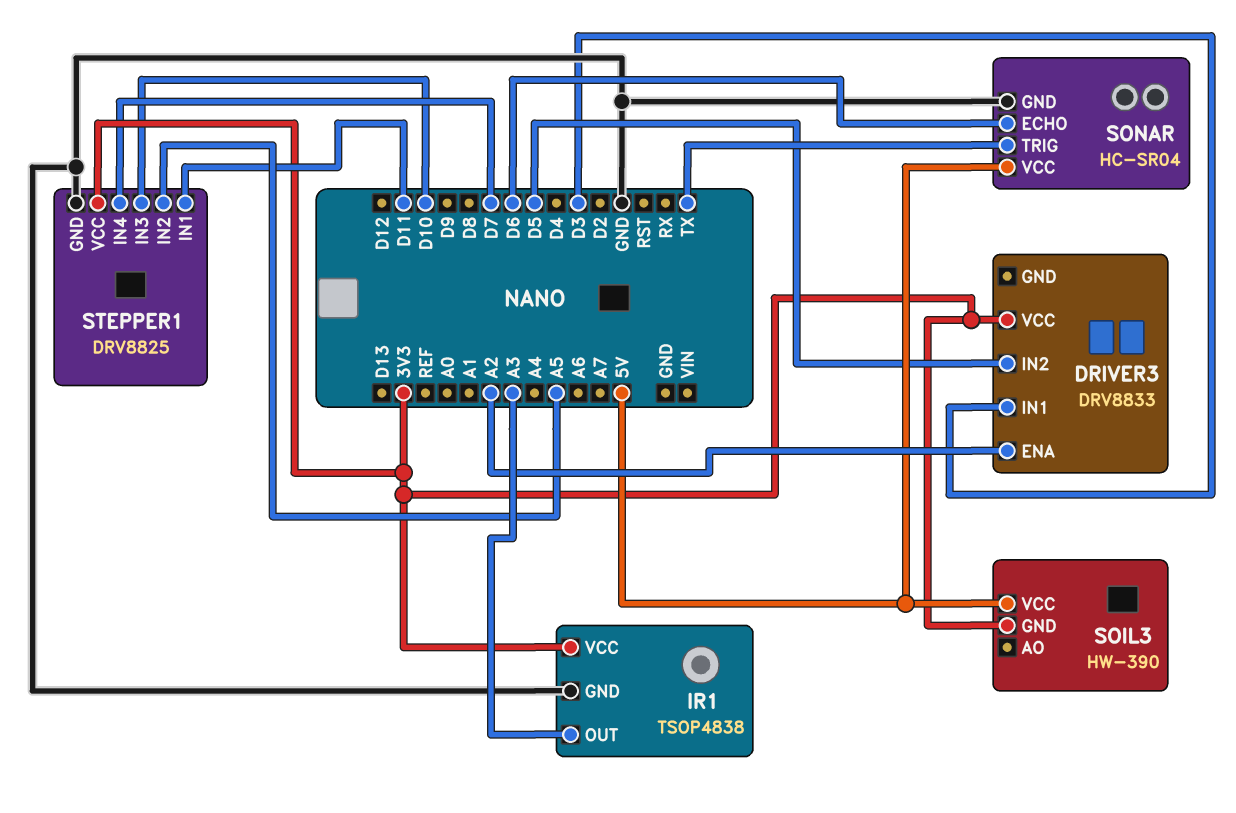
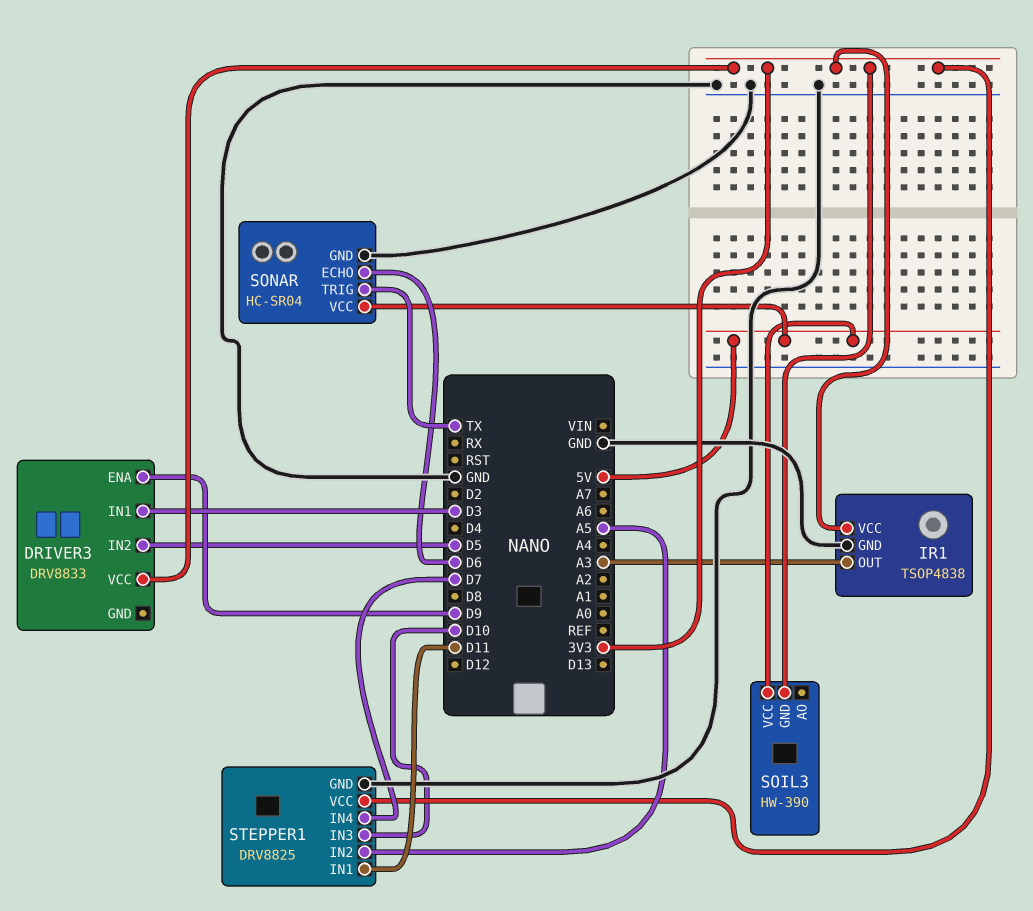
DRIVER3 pin ENA: A2 -> D9

